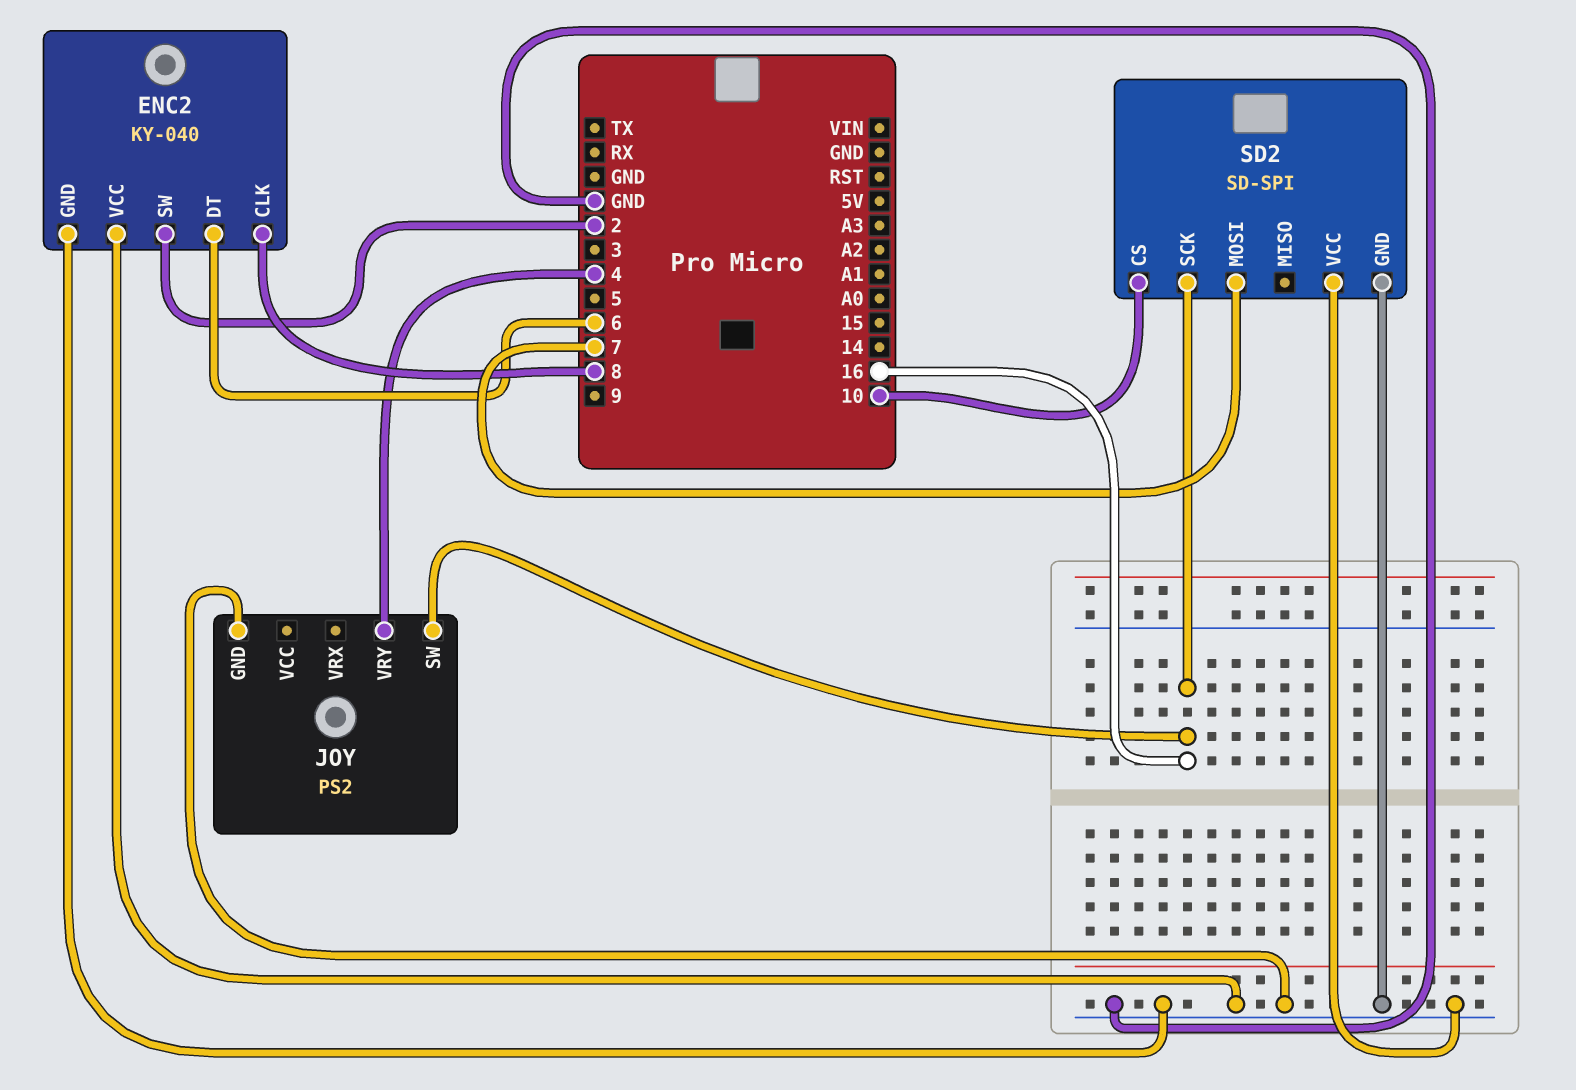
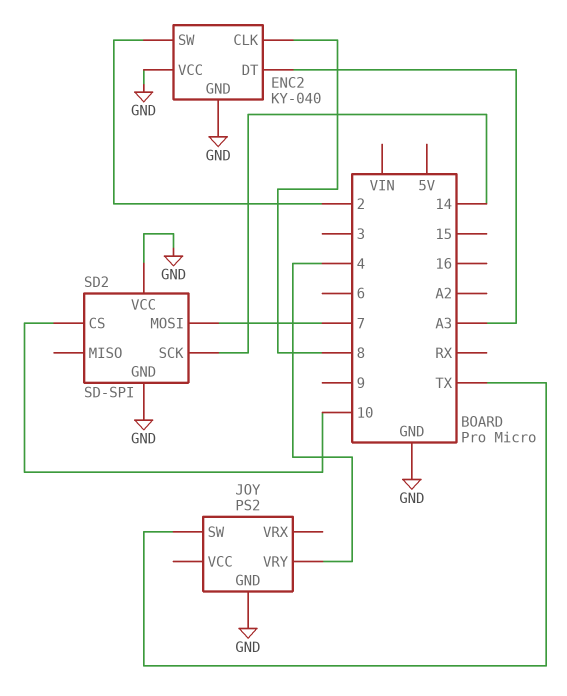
ENC2 pin DT: 6 -> A3
JOY pin SW: 16 -> TX
SD2 pin SCK: 16 -> 14

